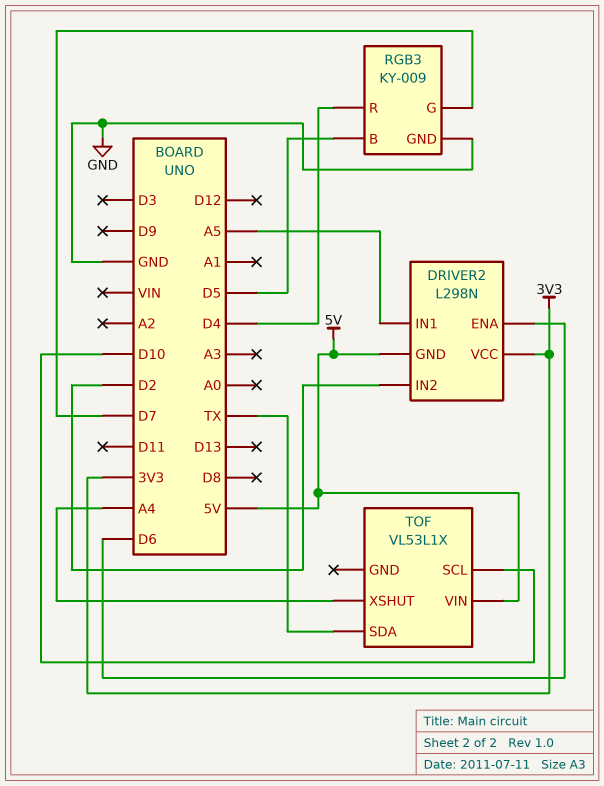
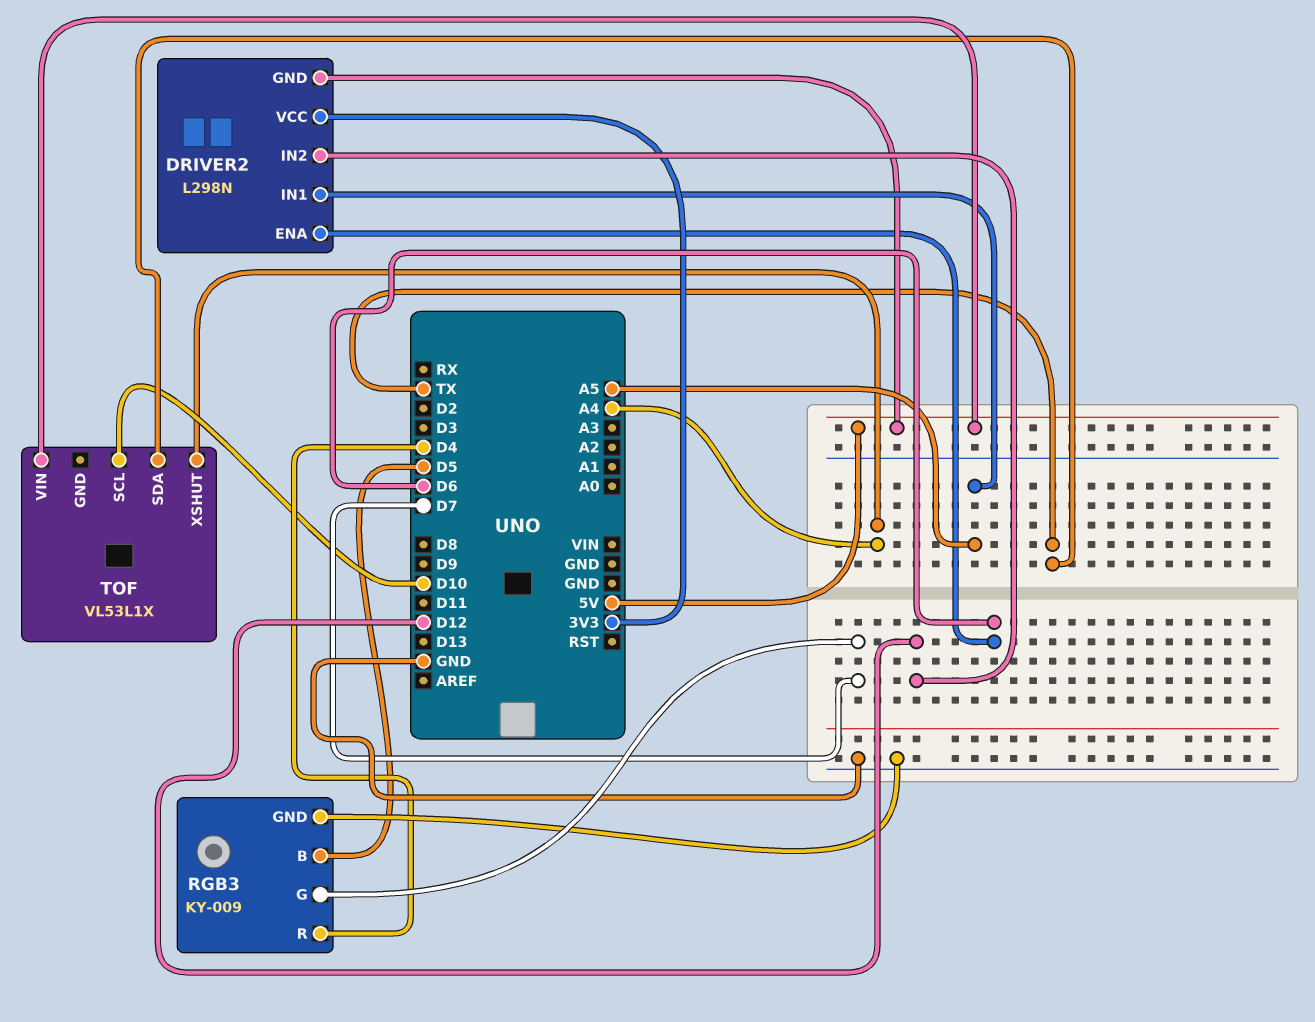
DRIVER2 pin IN2: D2 -> D12

